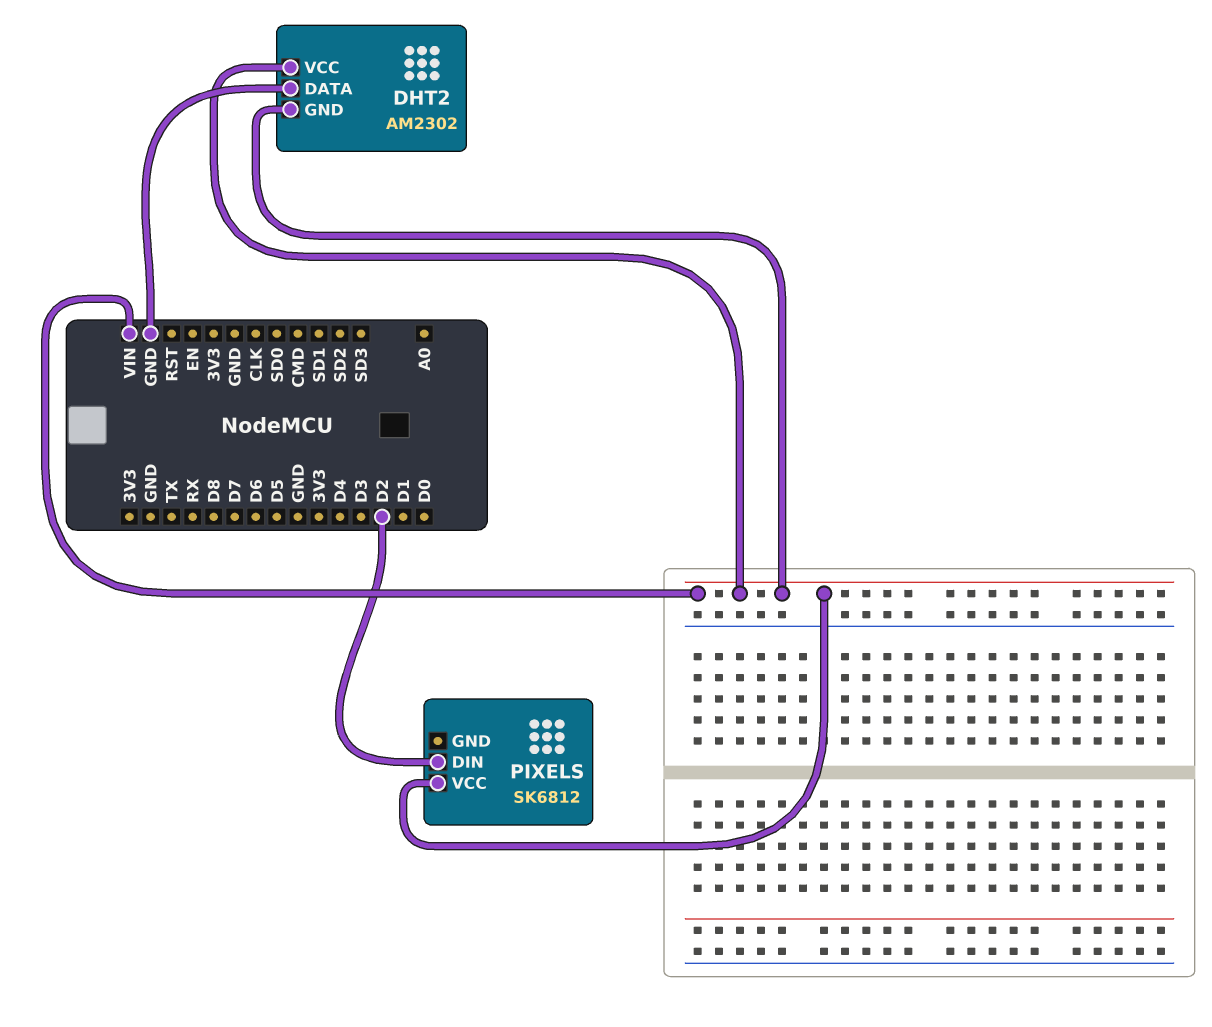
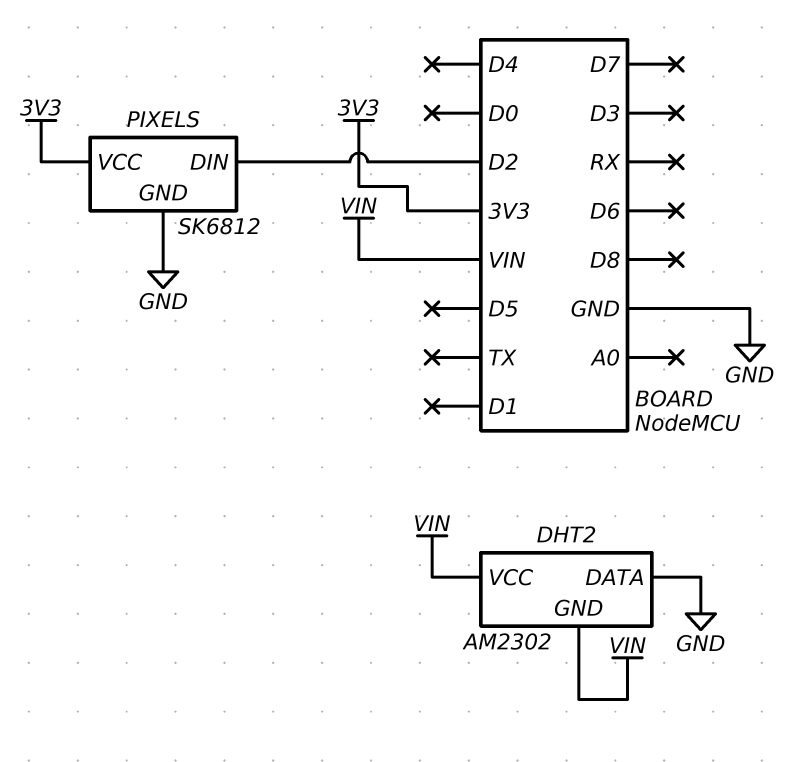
PIXELS pin GND: none -> GND
PIXELS pin VCC: VIN -> 3V3

